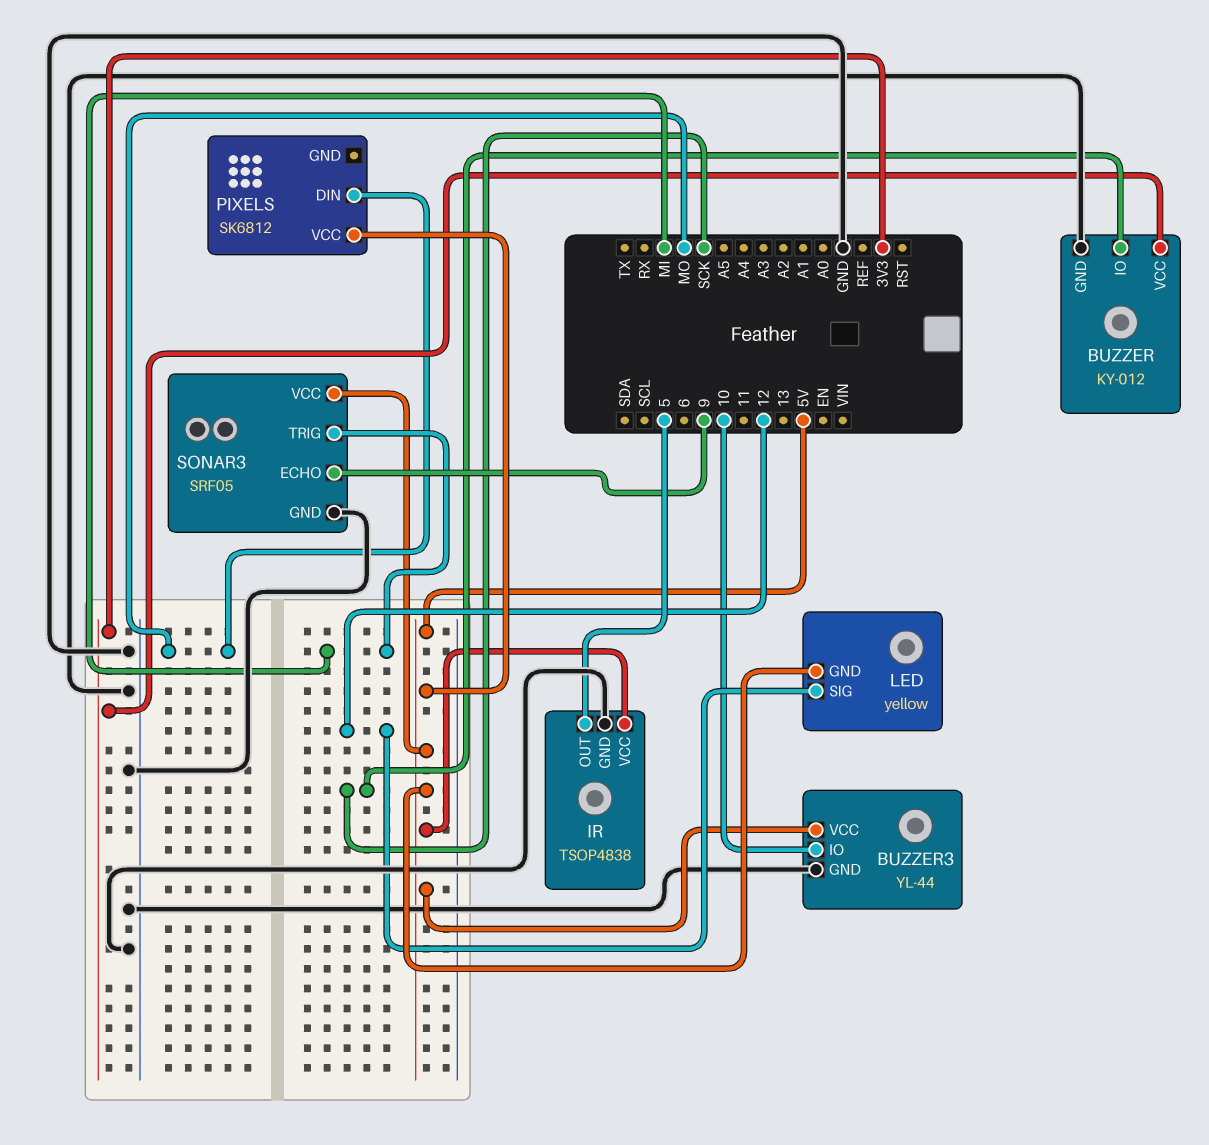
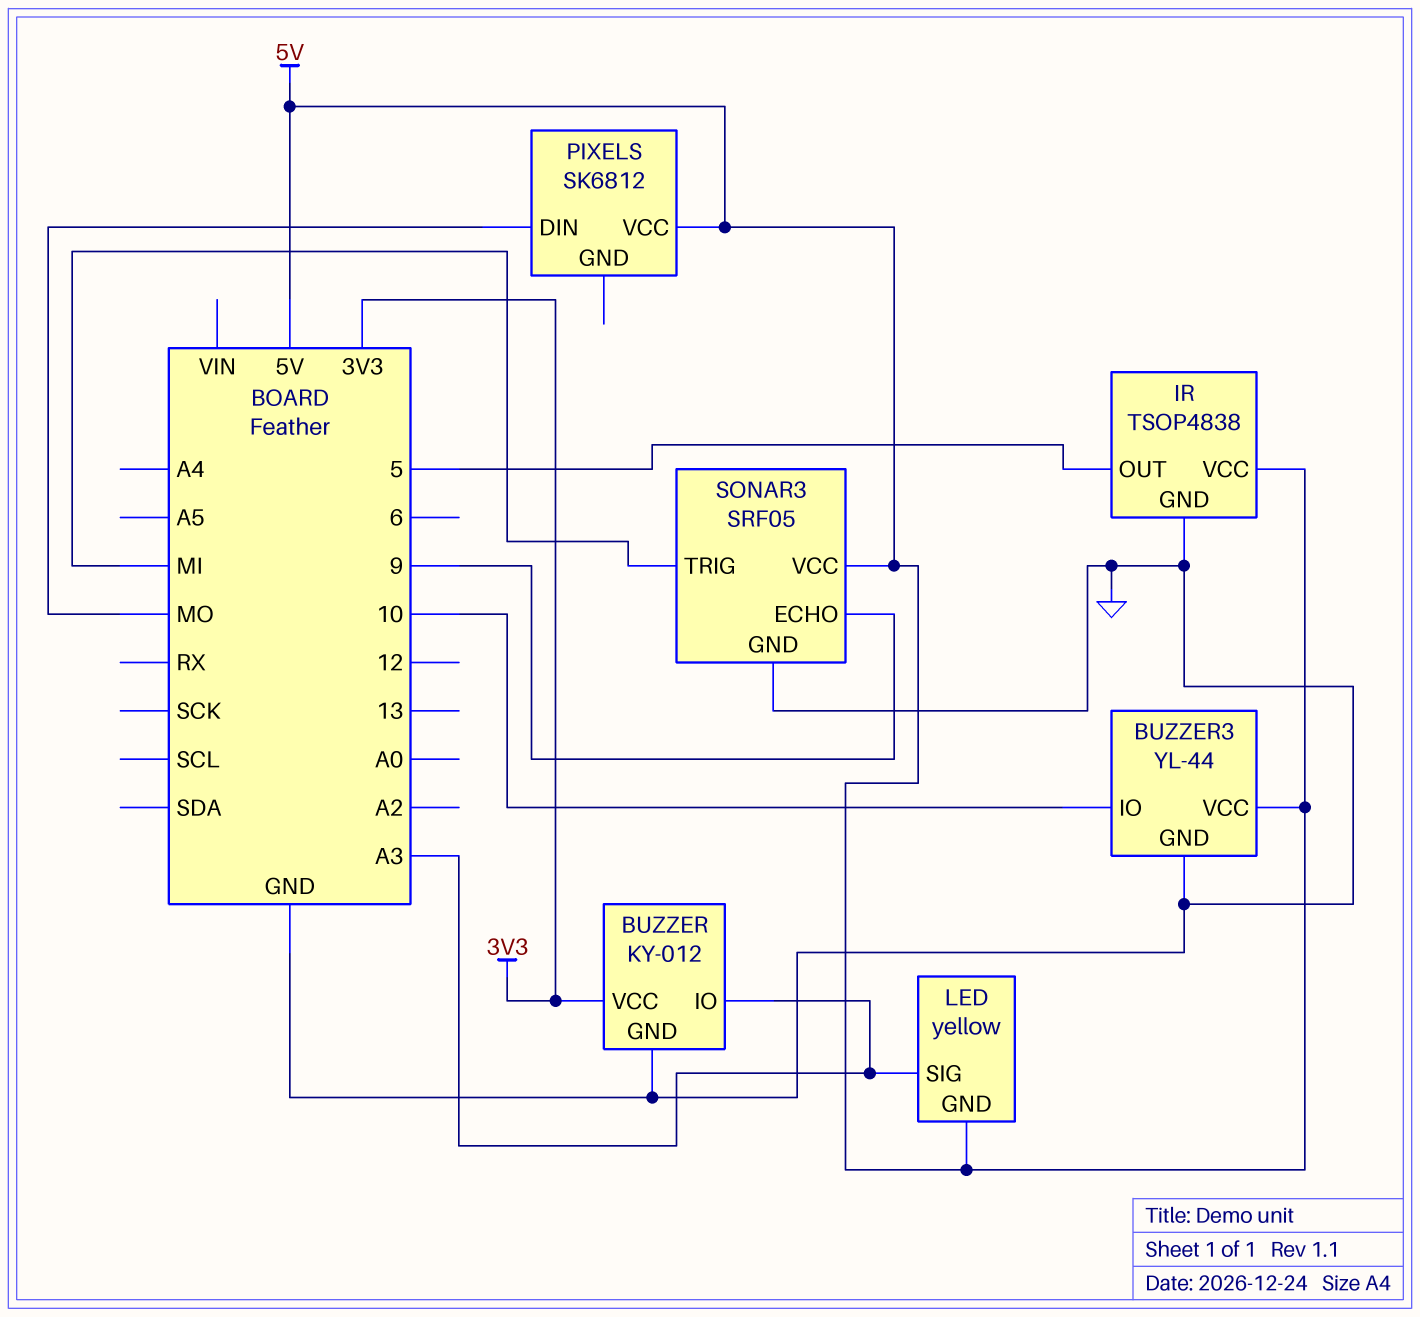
BUZZER pin IO: SCK -> A3
LED pin SIG: 12 -> A3

